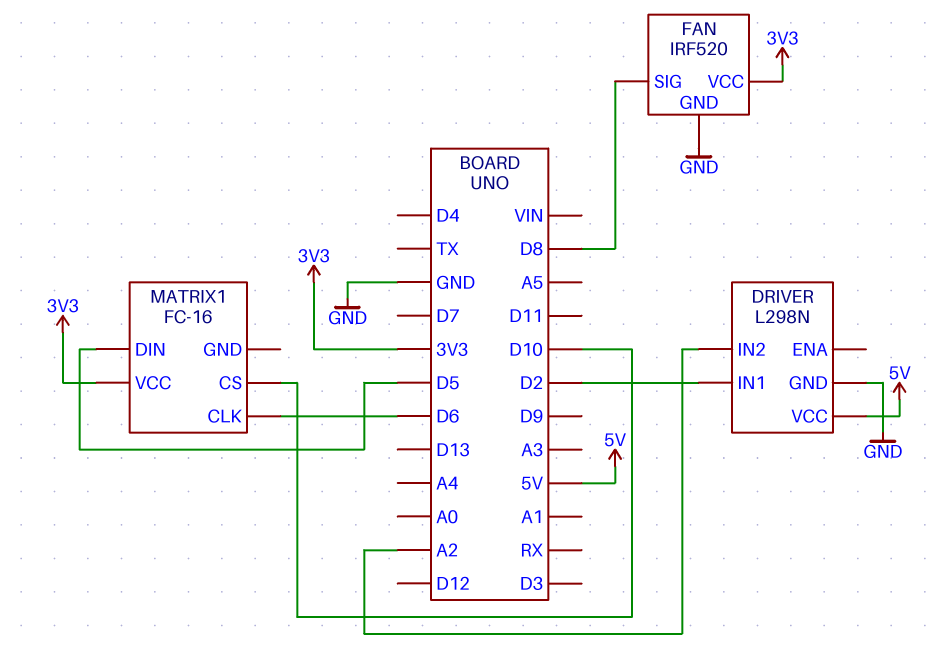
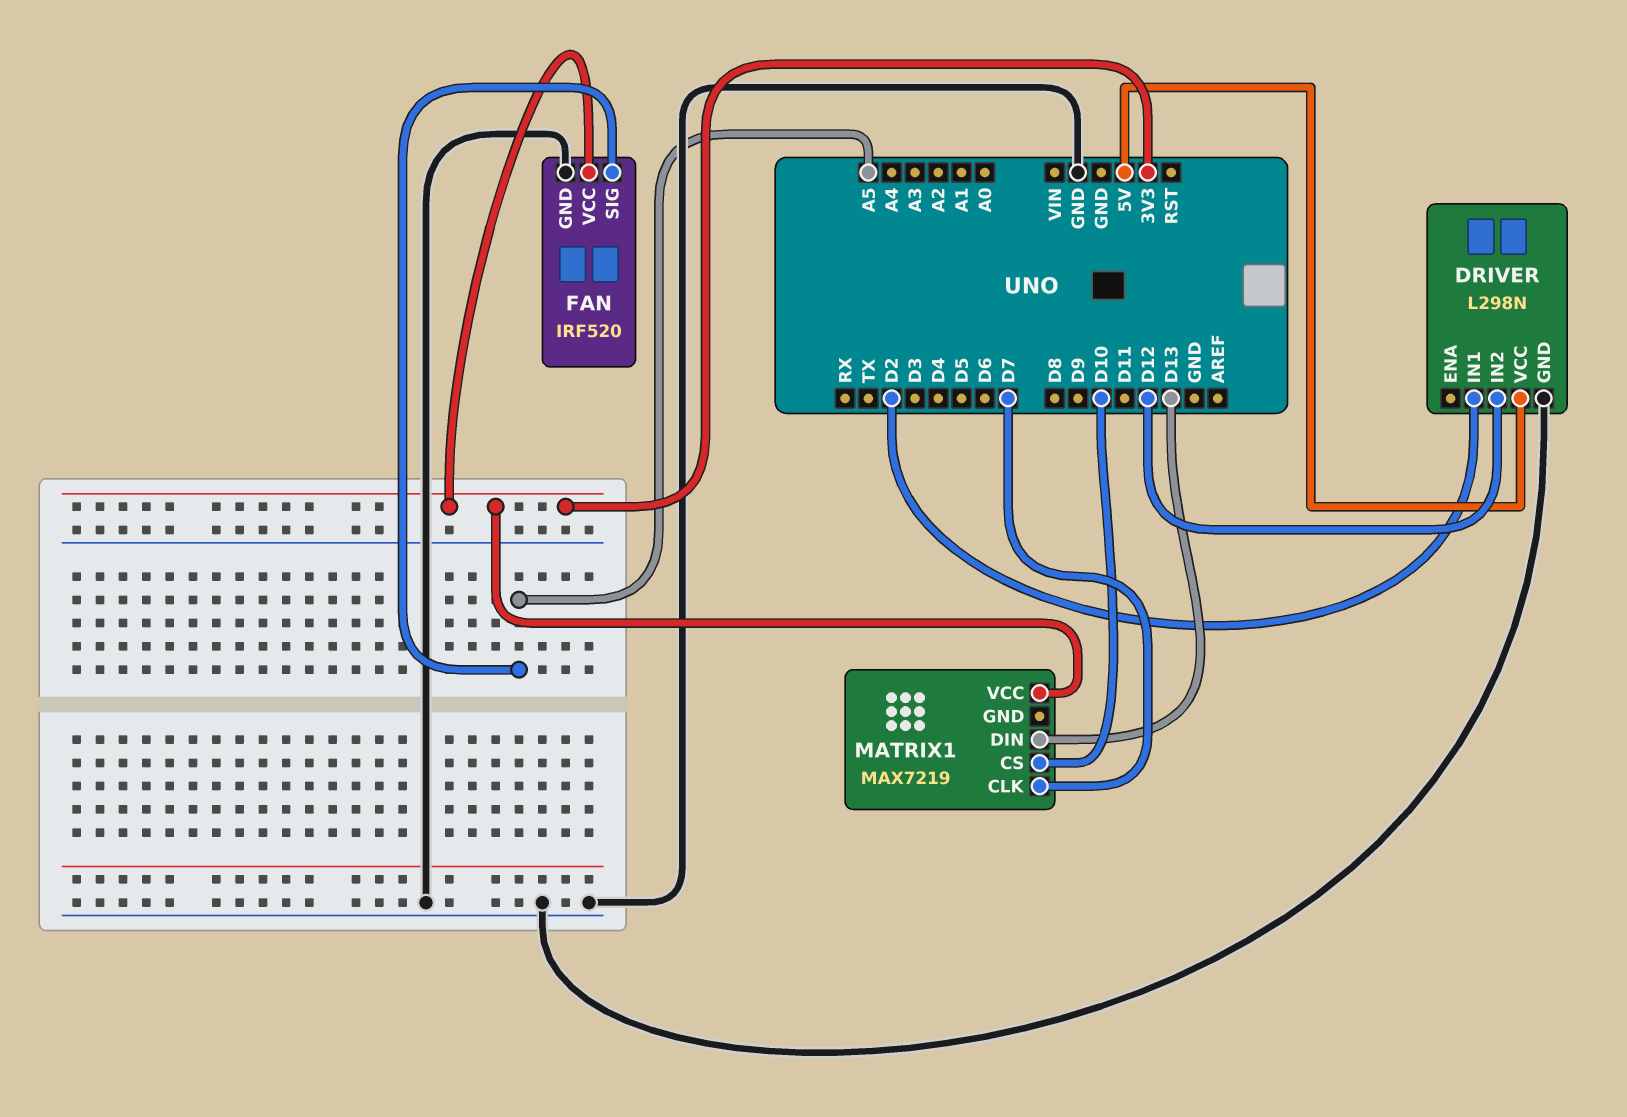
DRIVER pin IN2: A2 -> D12
FAN pin SIG: D8 -> A5
MATRIX1: FC-16 -> MAX7219
MATRIX1 pin CLK: D6 -> D7
MATRIX1 pin DIN: D5 -> D13

